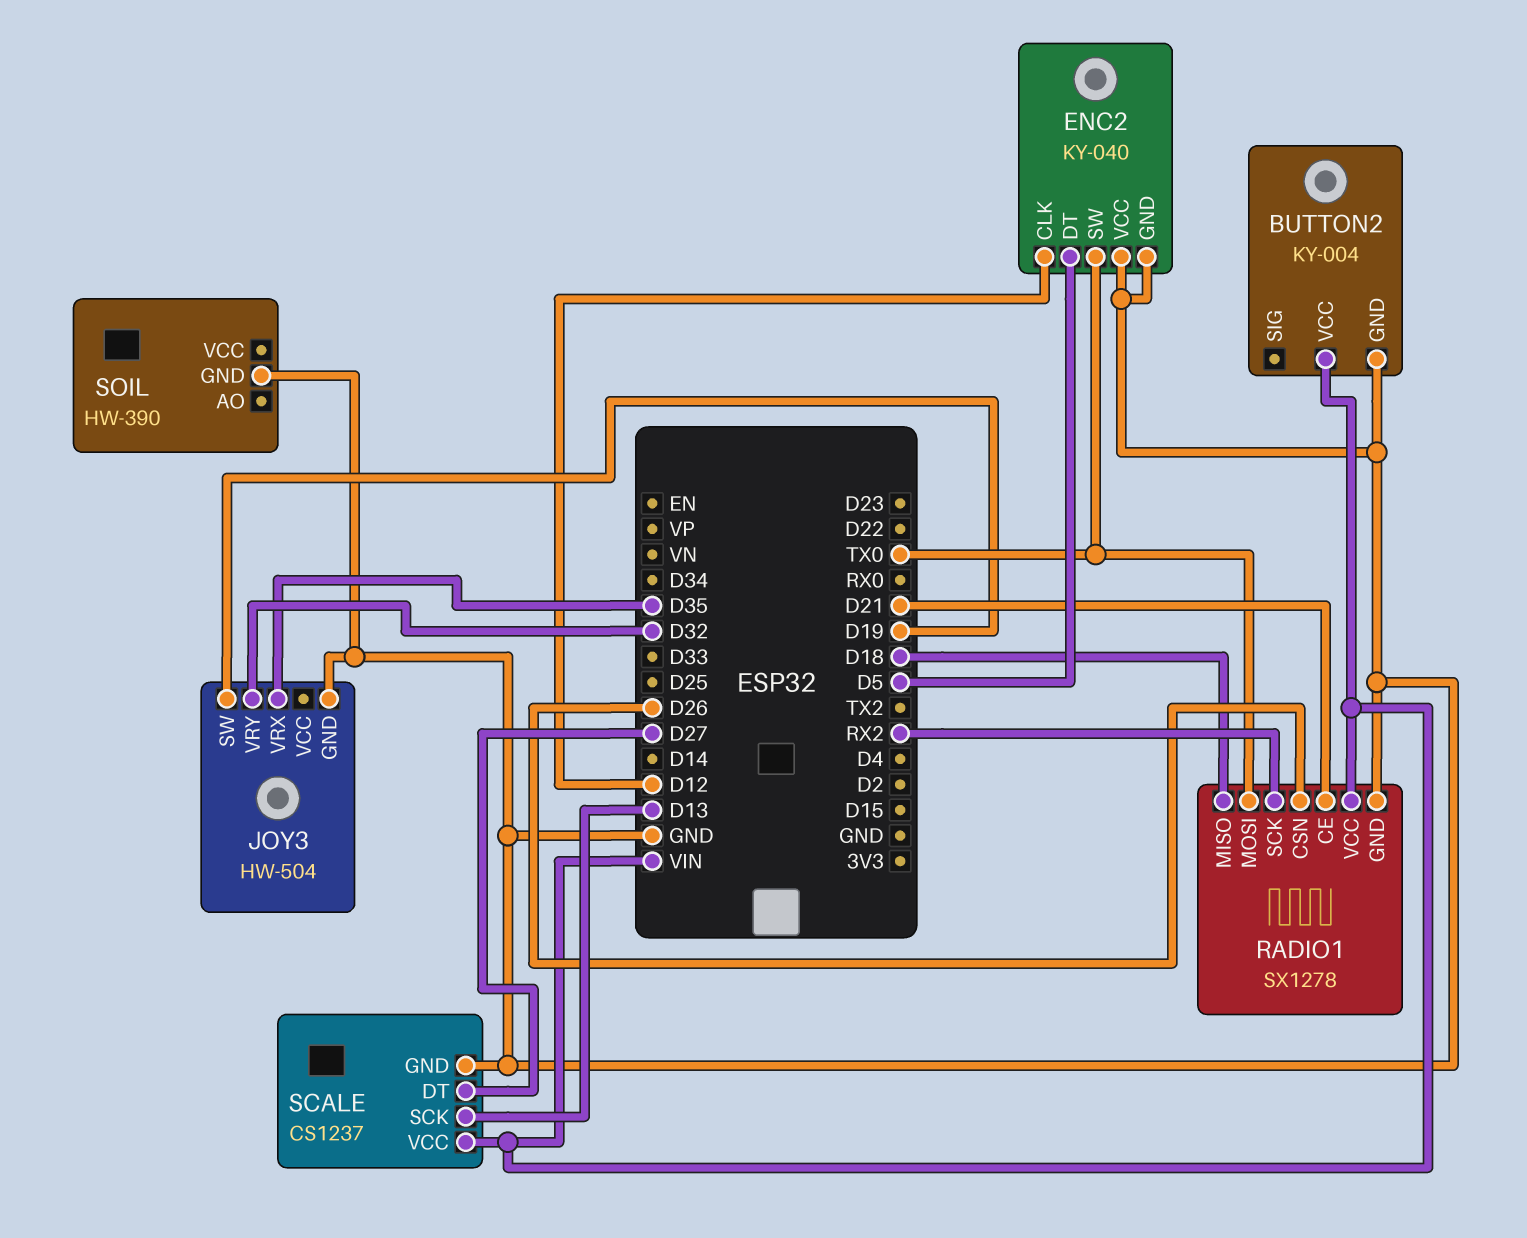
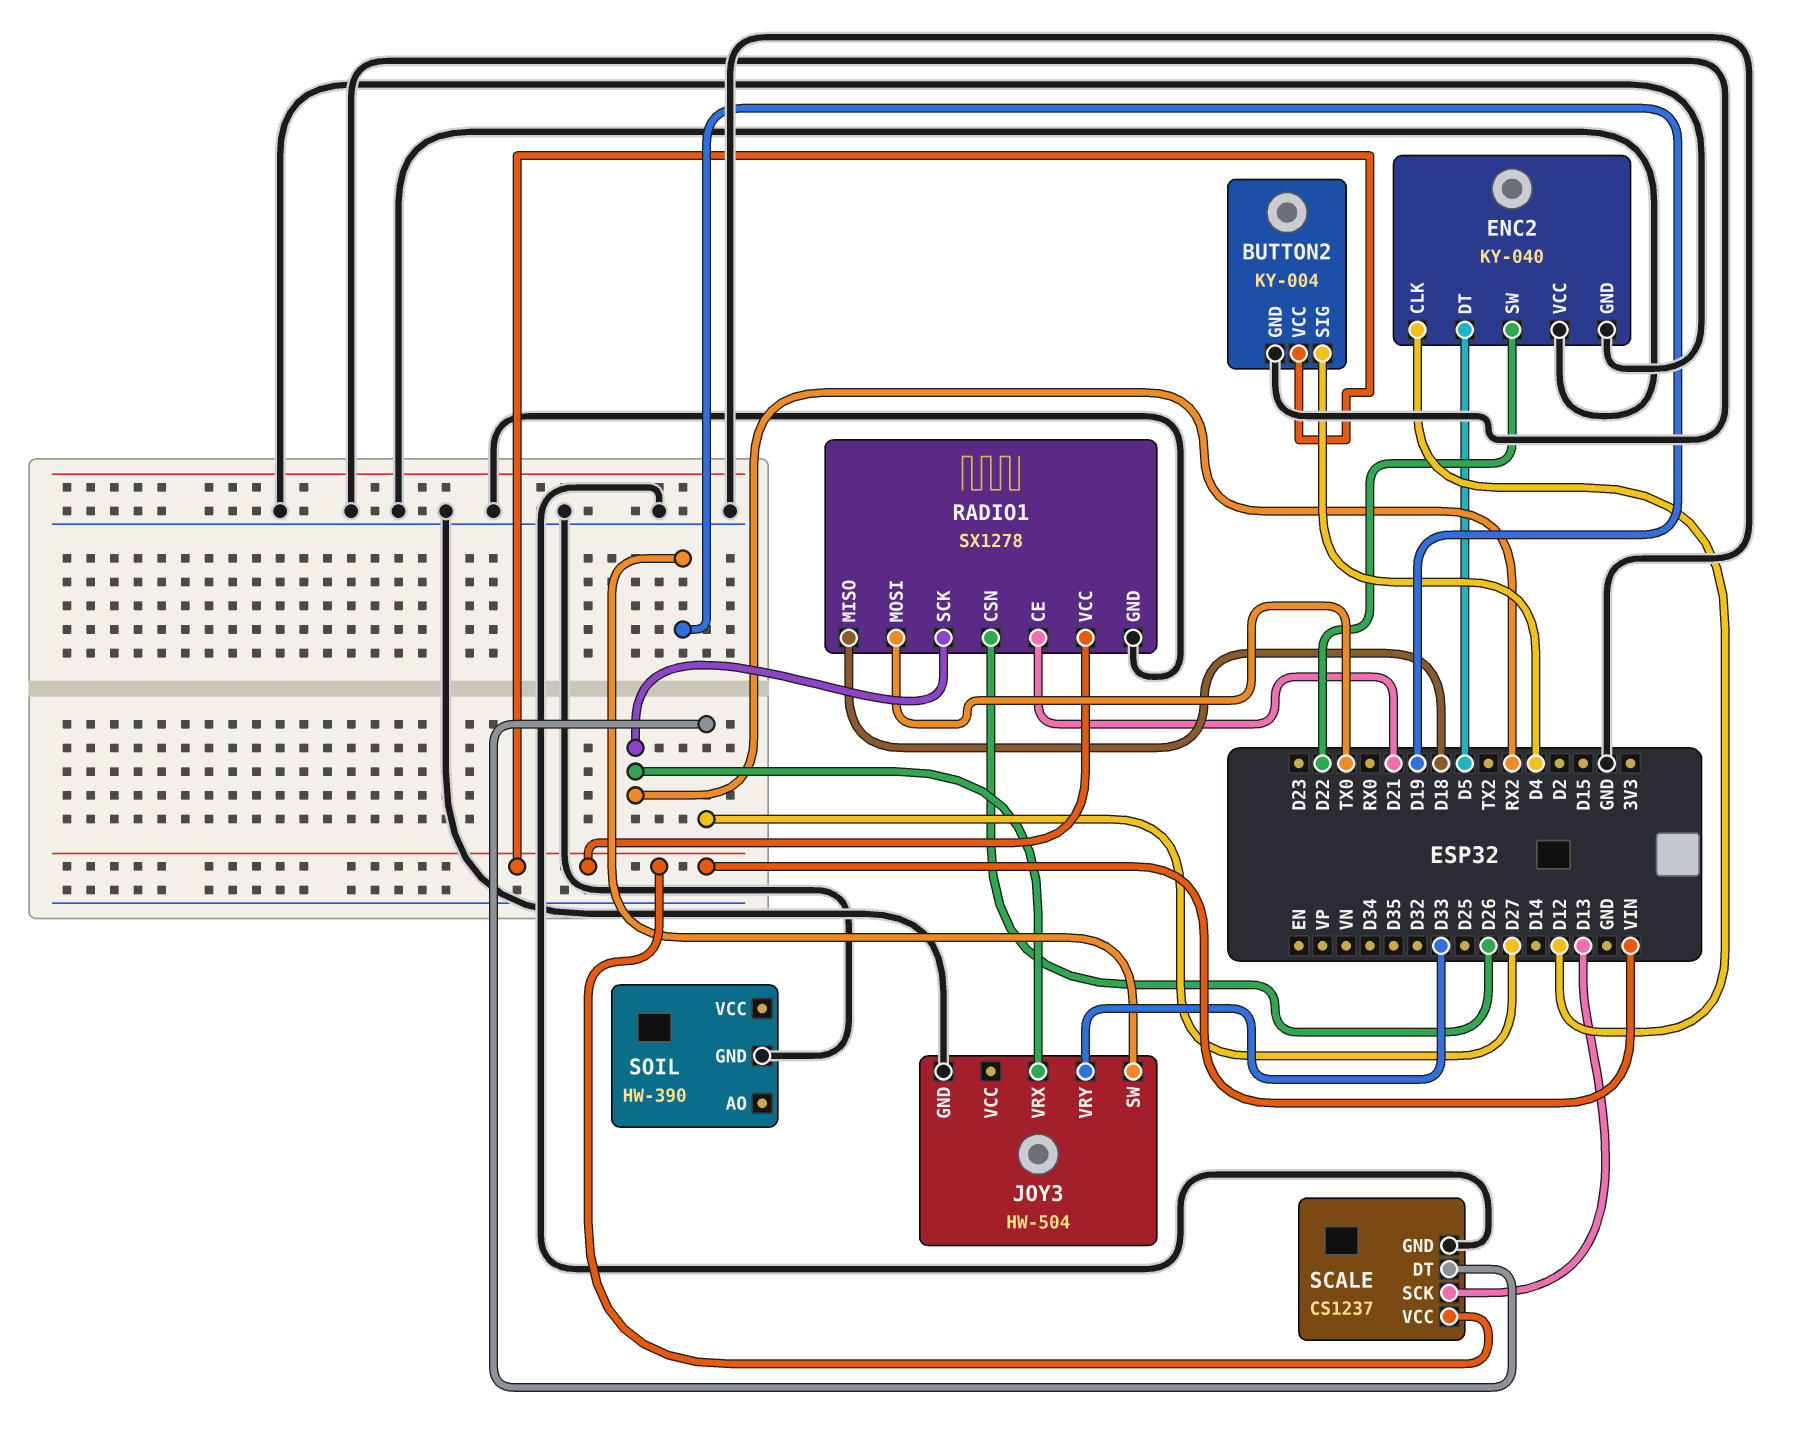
BUTTON2 pin SIG: none -> D4
ENC2 pin SW: TX0 -> D22
JOY3 pin VRX: D35 -> RX2
JOY3 pin VRY: D32 -> D33

